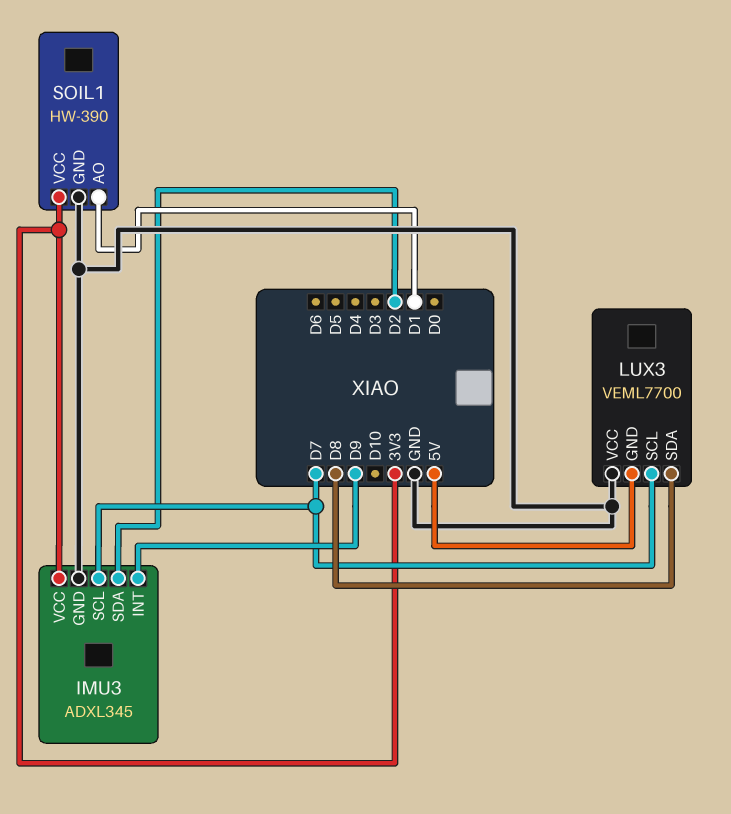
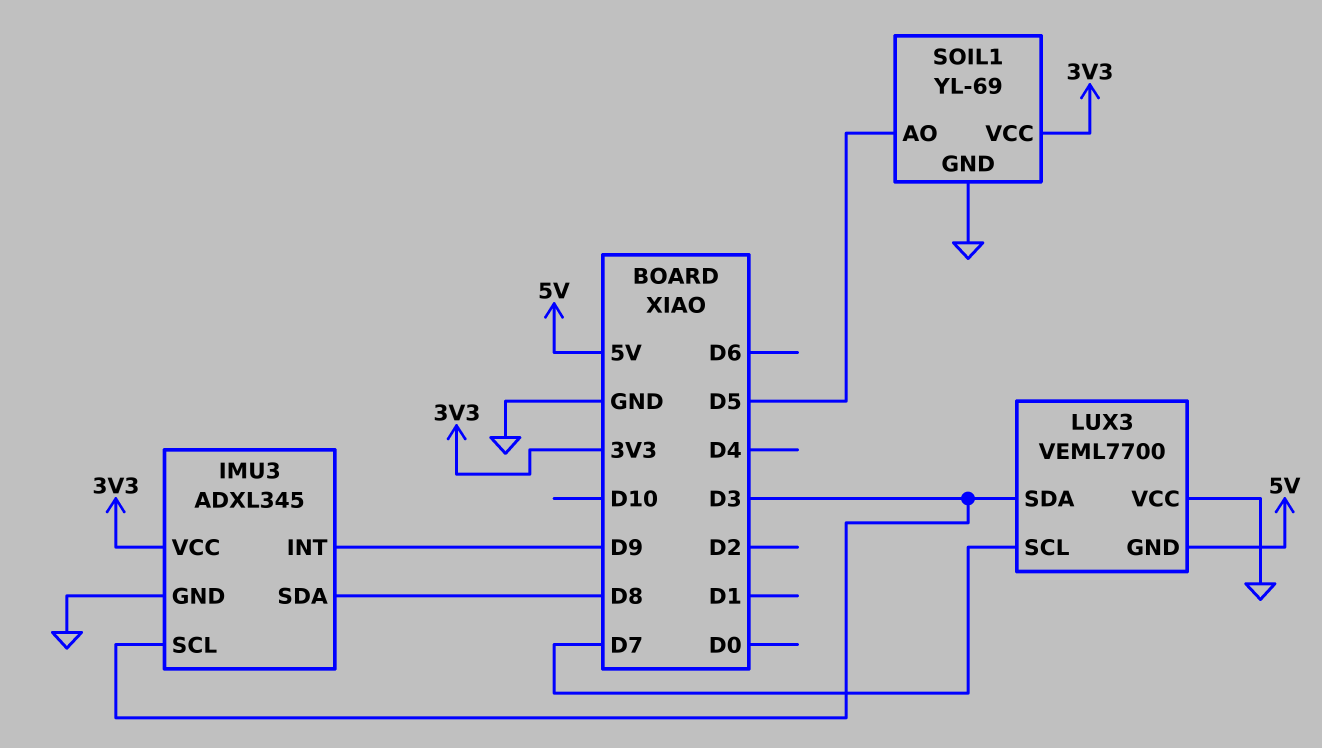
IMU3 pin SCL: D7 -> D3
IMU3 pin SDA: D2 -> D8
LUX3 pin SDA: D8 -> D3
SOIL1: HW-390 -> YL-69
SOIL1 pin AO: D1 -> D5

